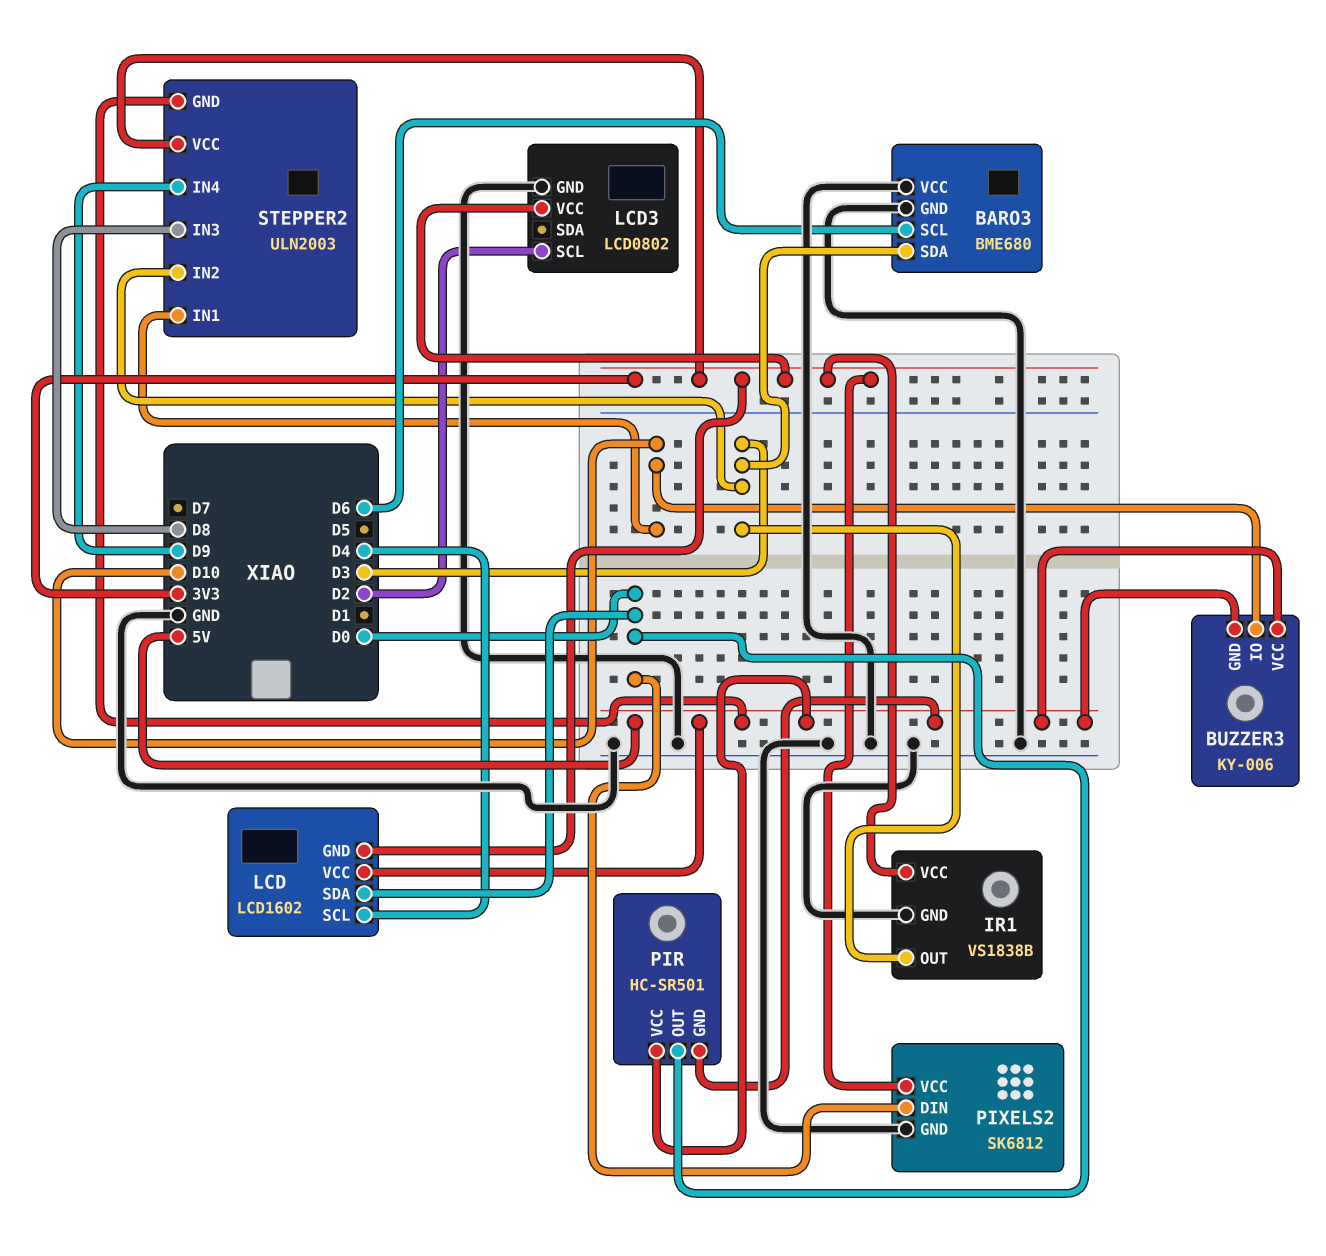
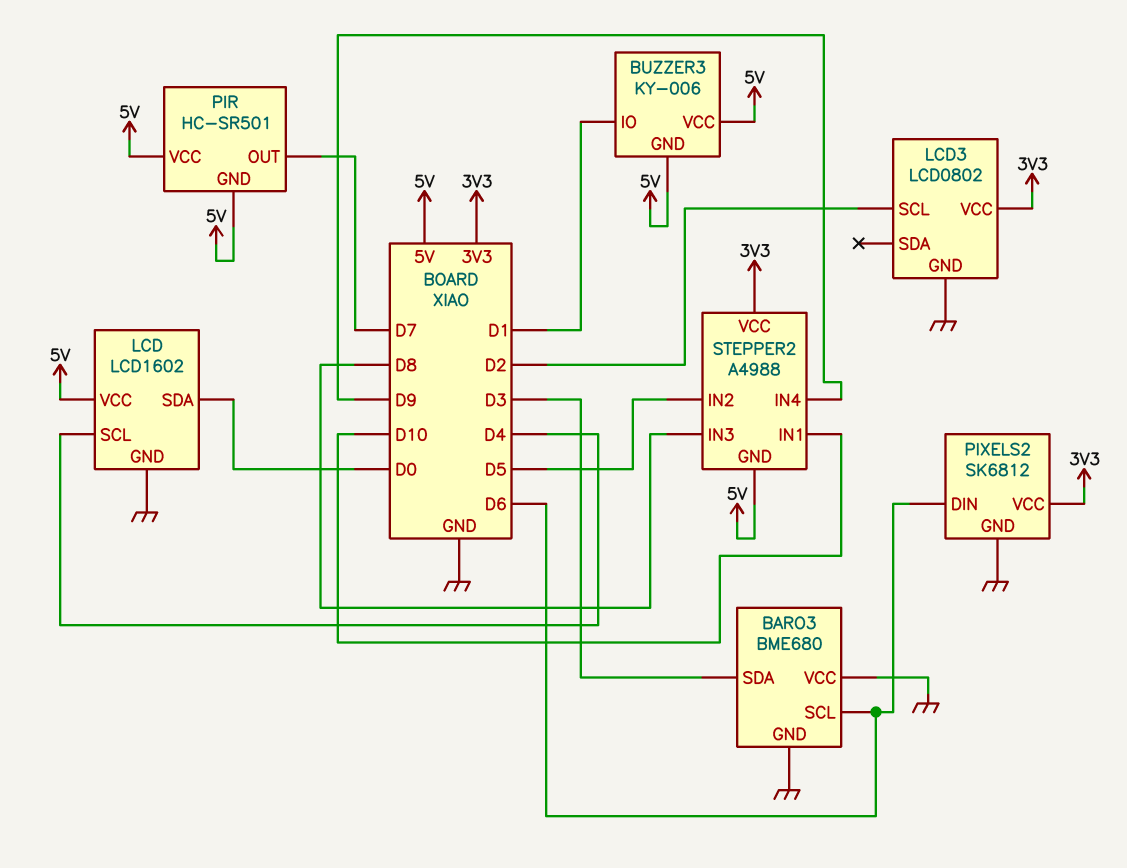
BUZZER3 pin IO: D10 -> D1
IR1: VS1838B -> none
IR1 pin GND: GND -> none
IR1 pin OUT: D3 -> none
IR1 pin VCC: 3V3 -> none
LCD pin GND: 3V3 -> GND
PIR pin OUT: D0 -> D7
PIXELS2 pin DIN: D0 -> D6
STEPPER2: ULN2003 -> A4988
STEPPER2 pin IN2: D3 -> D5

